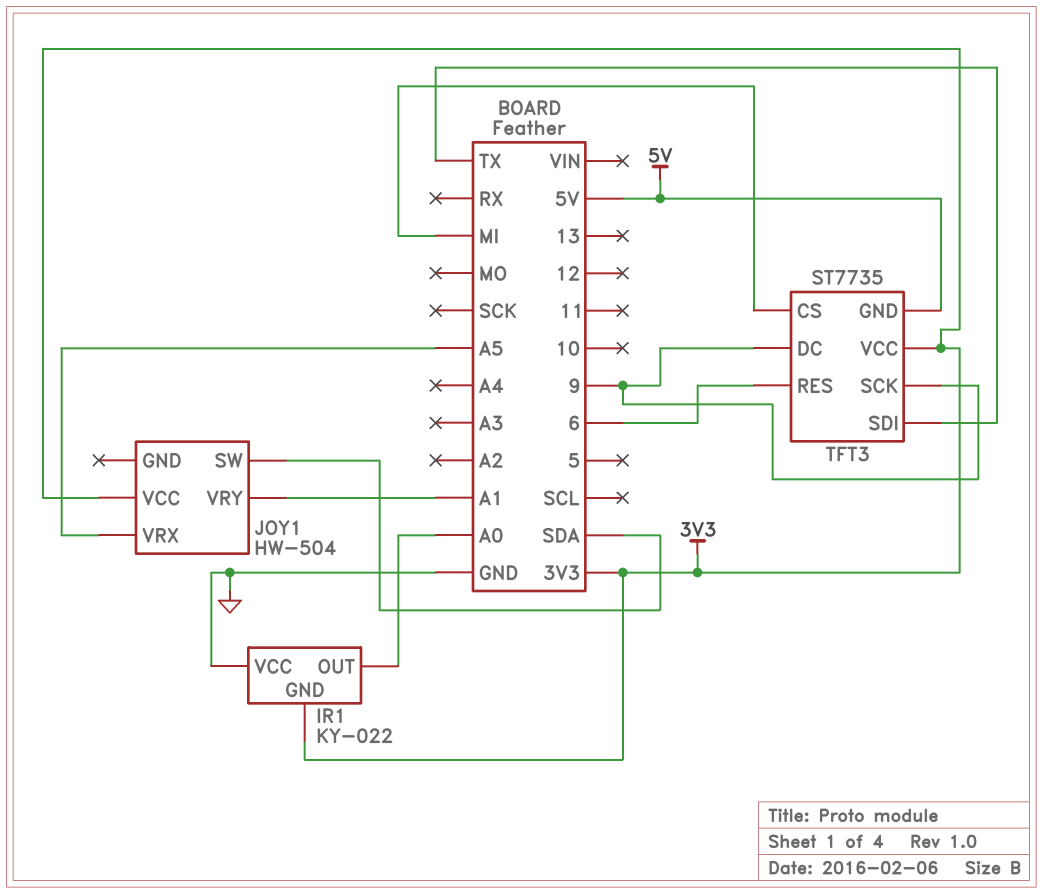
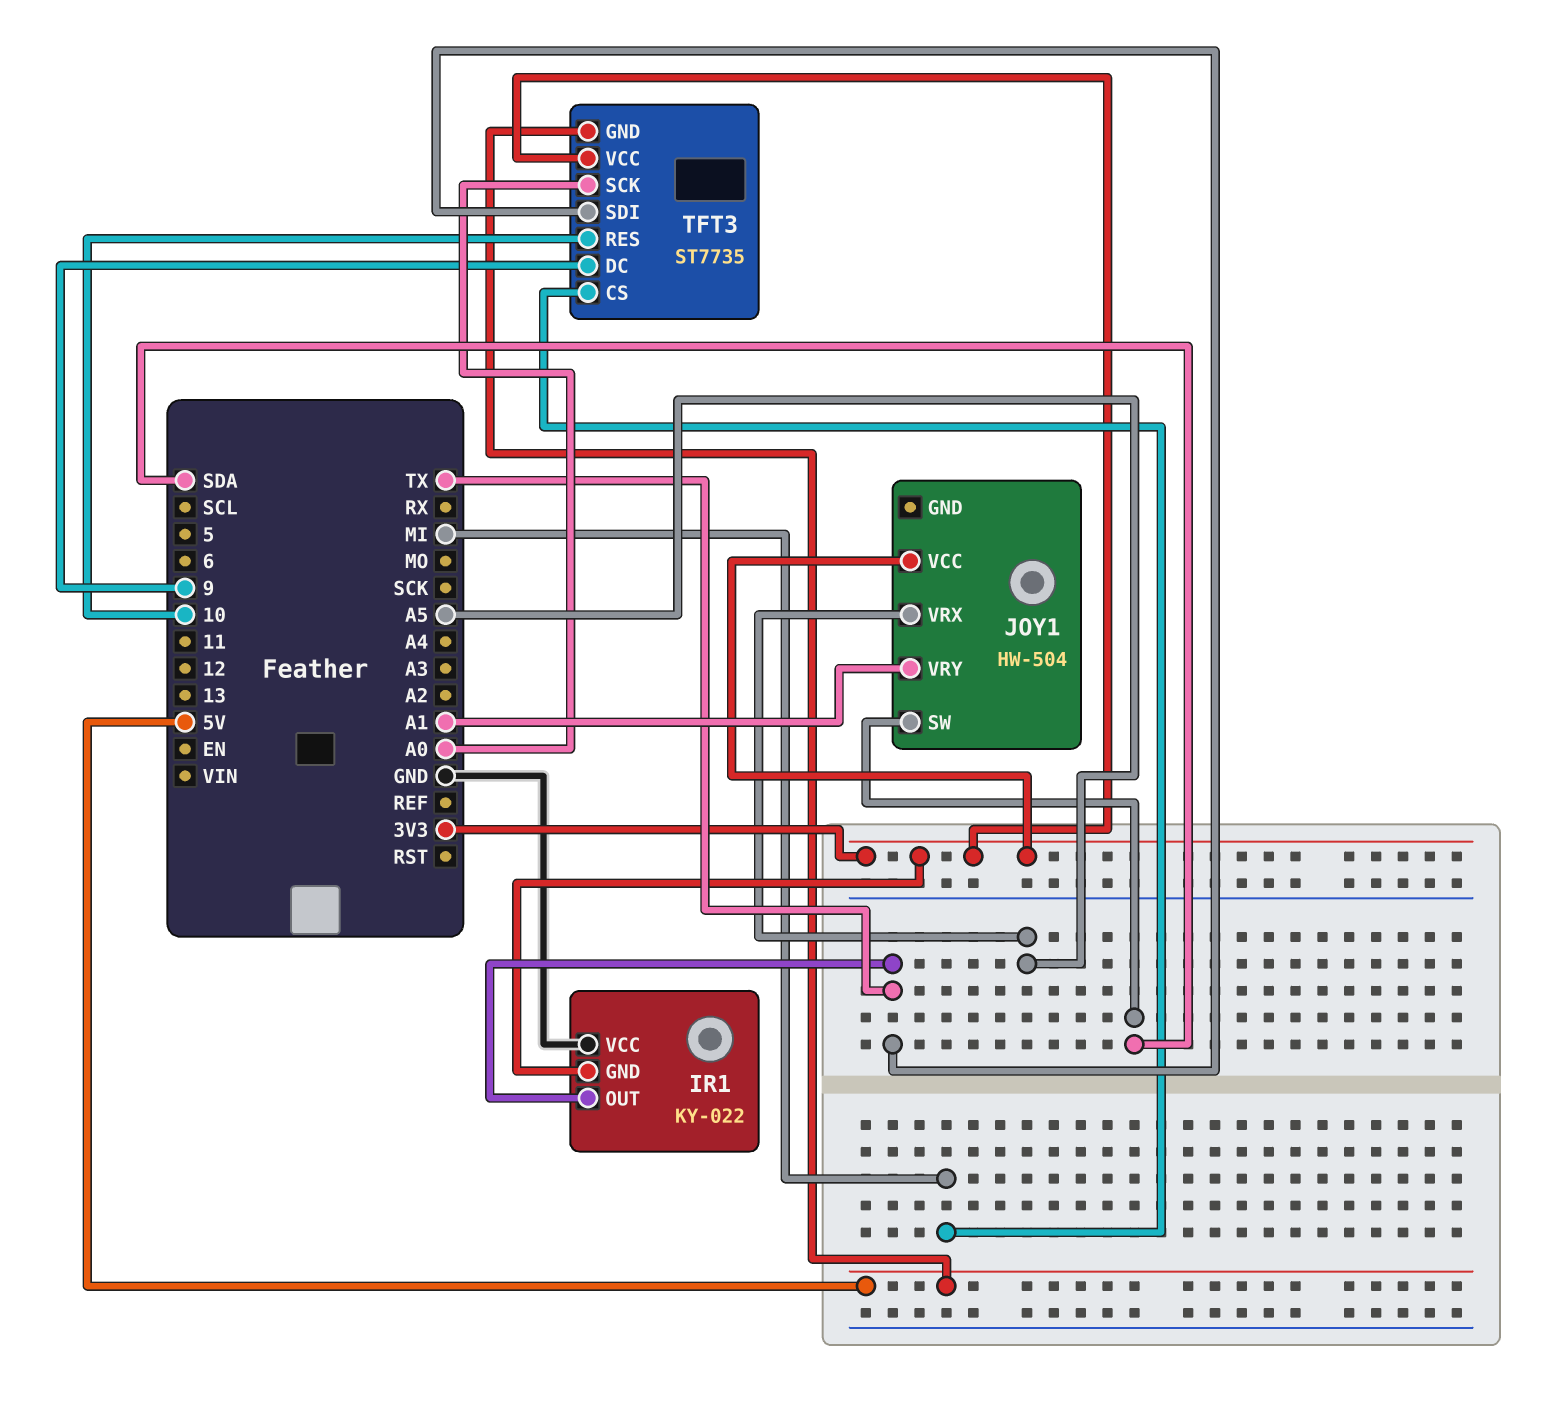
IR1 pin OUT: A0 -> TX
TFT3 pin RES: 6 -> 10
TFT3 pin SCK: 9 -> A0

